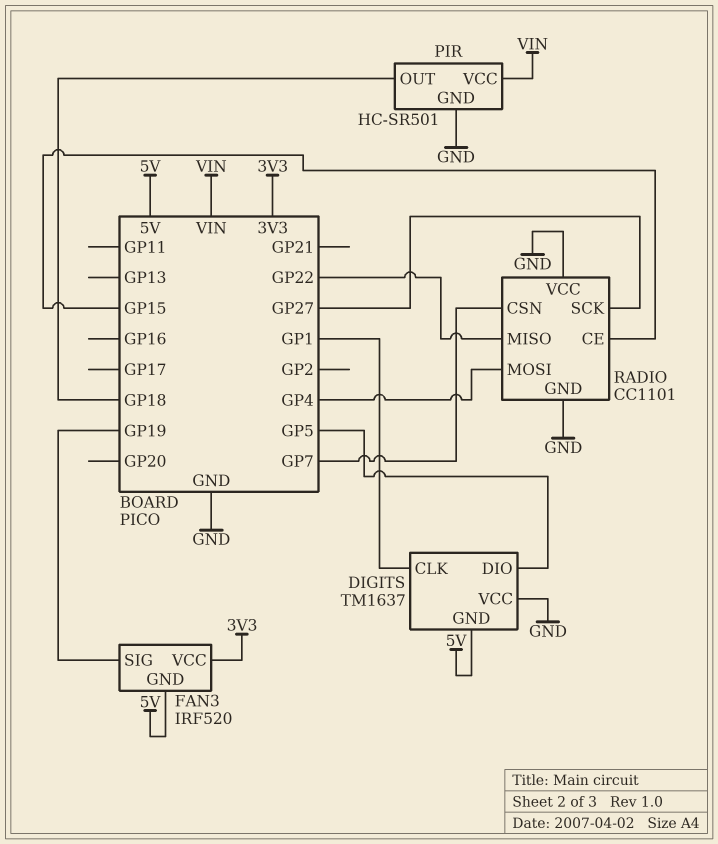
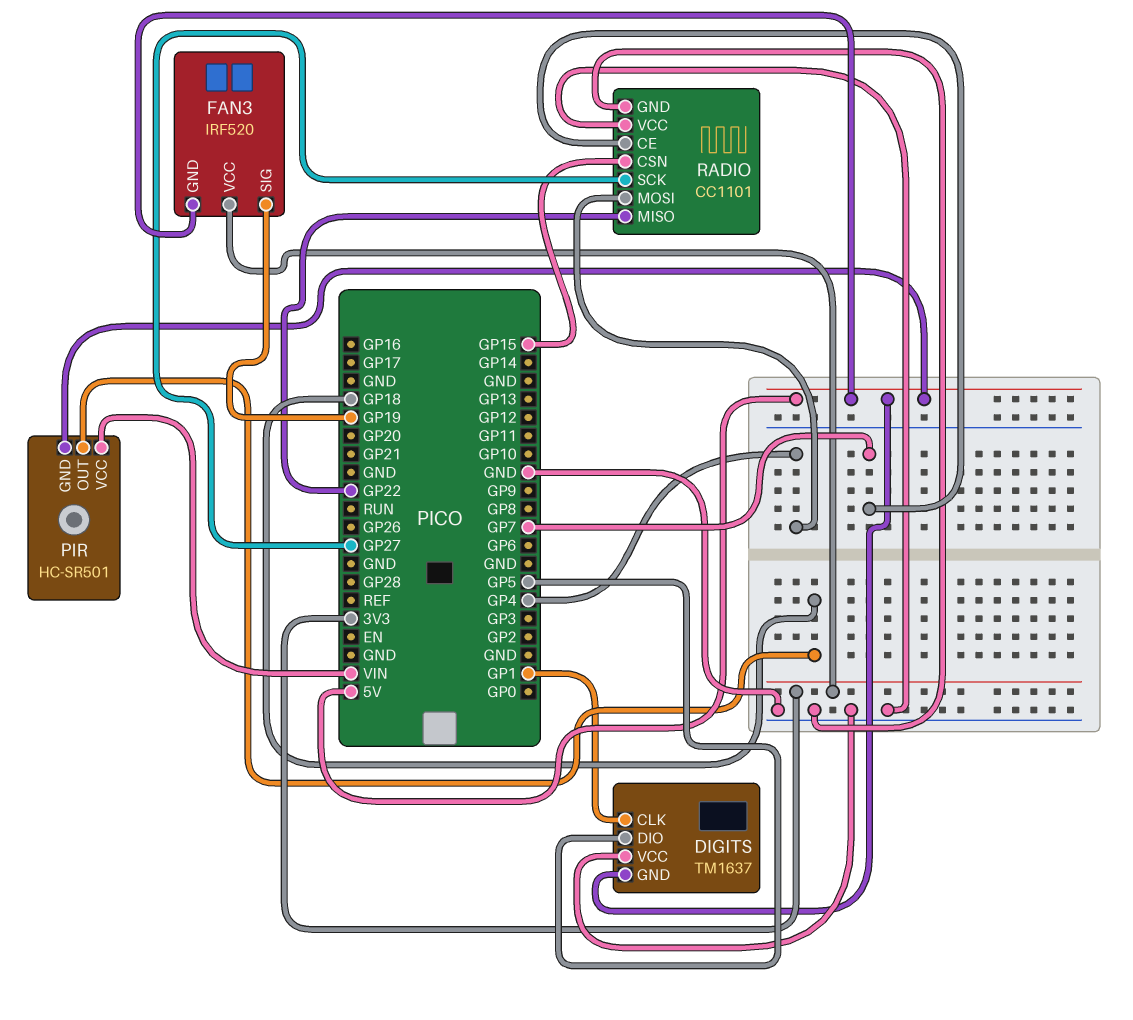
PIR pin GND: GND -> 5V
RADIO pin CE: GP15 -> GP7
RADIO pin CSN: GP7 -> GP15

